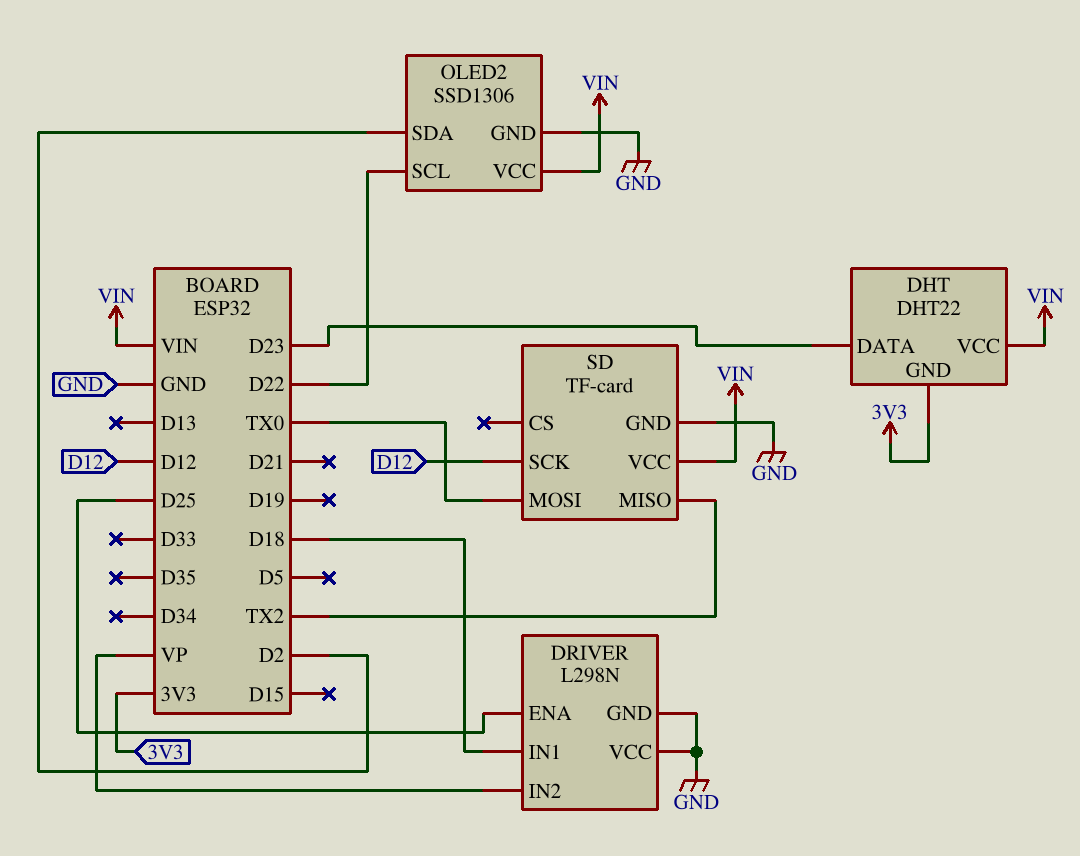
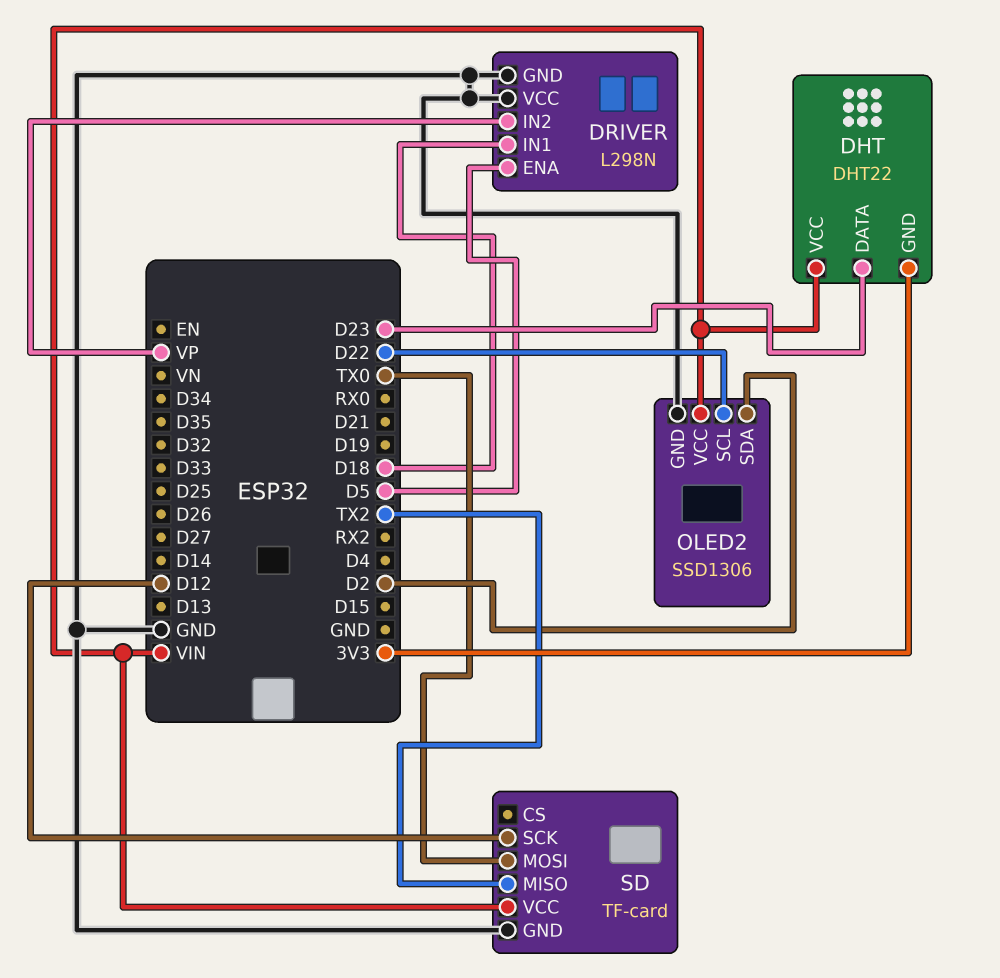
DRIVER pin ENA: D25 -> D5

